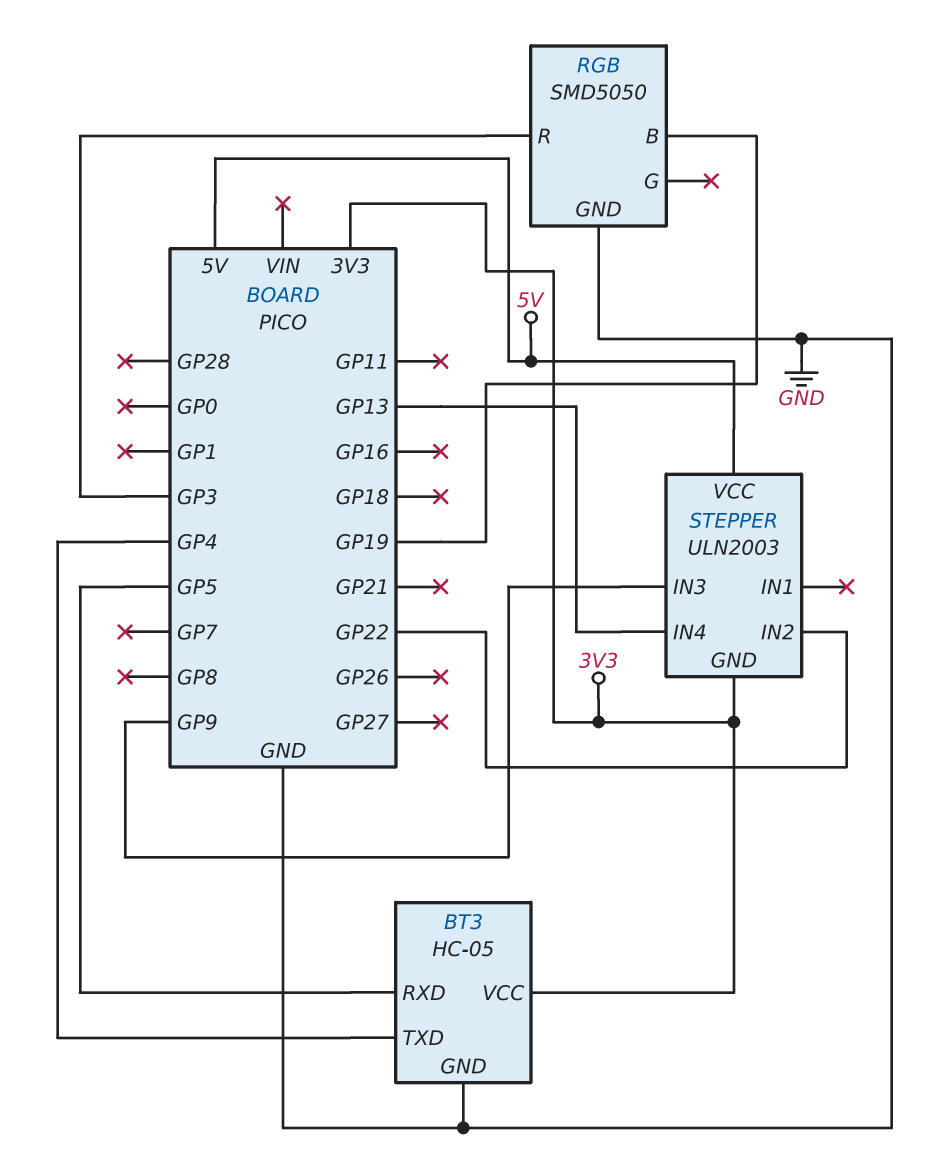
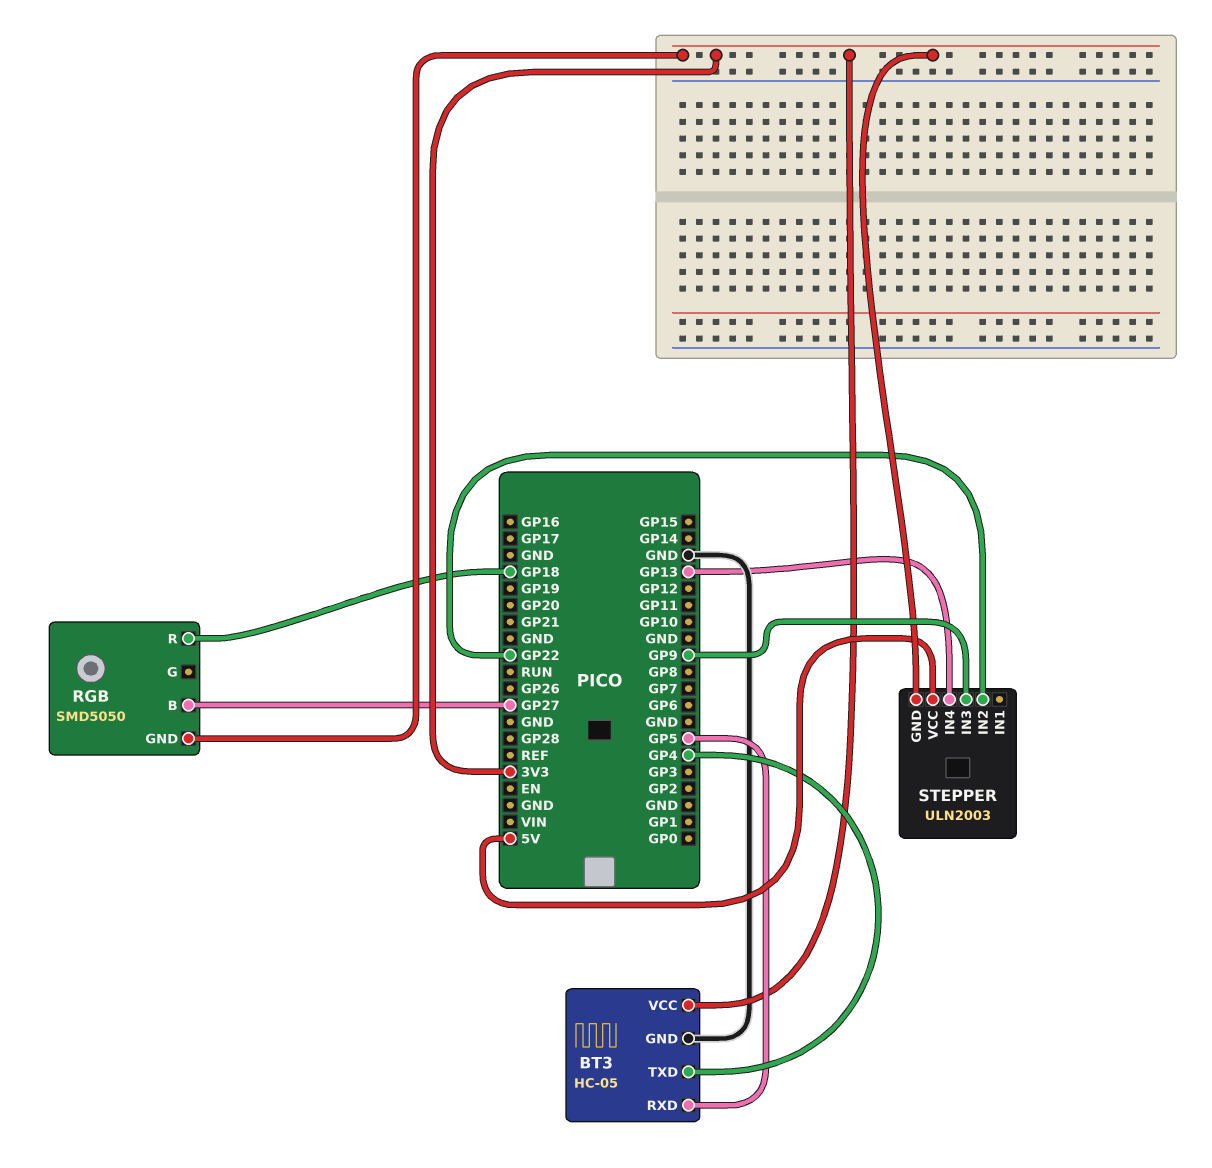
RGB pin B: GP19 -> GP27
RGB pin GND: GND -> 3V3
RGB pin R: GP3 -> GP18

